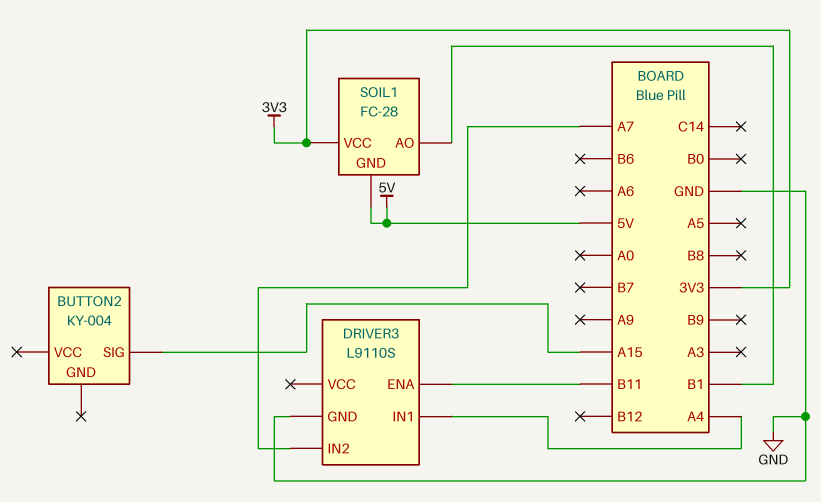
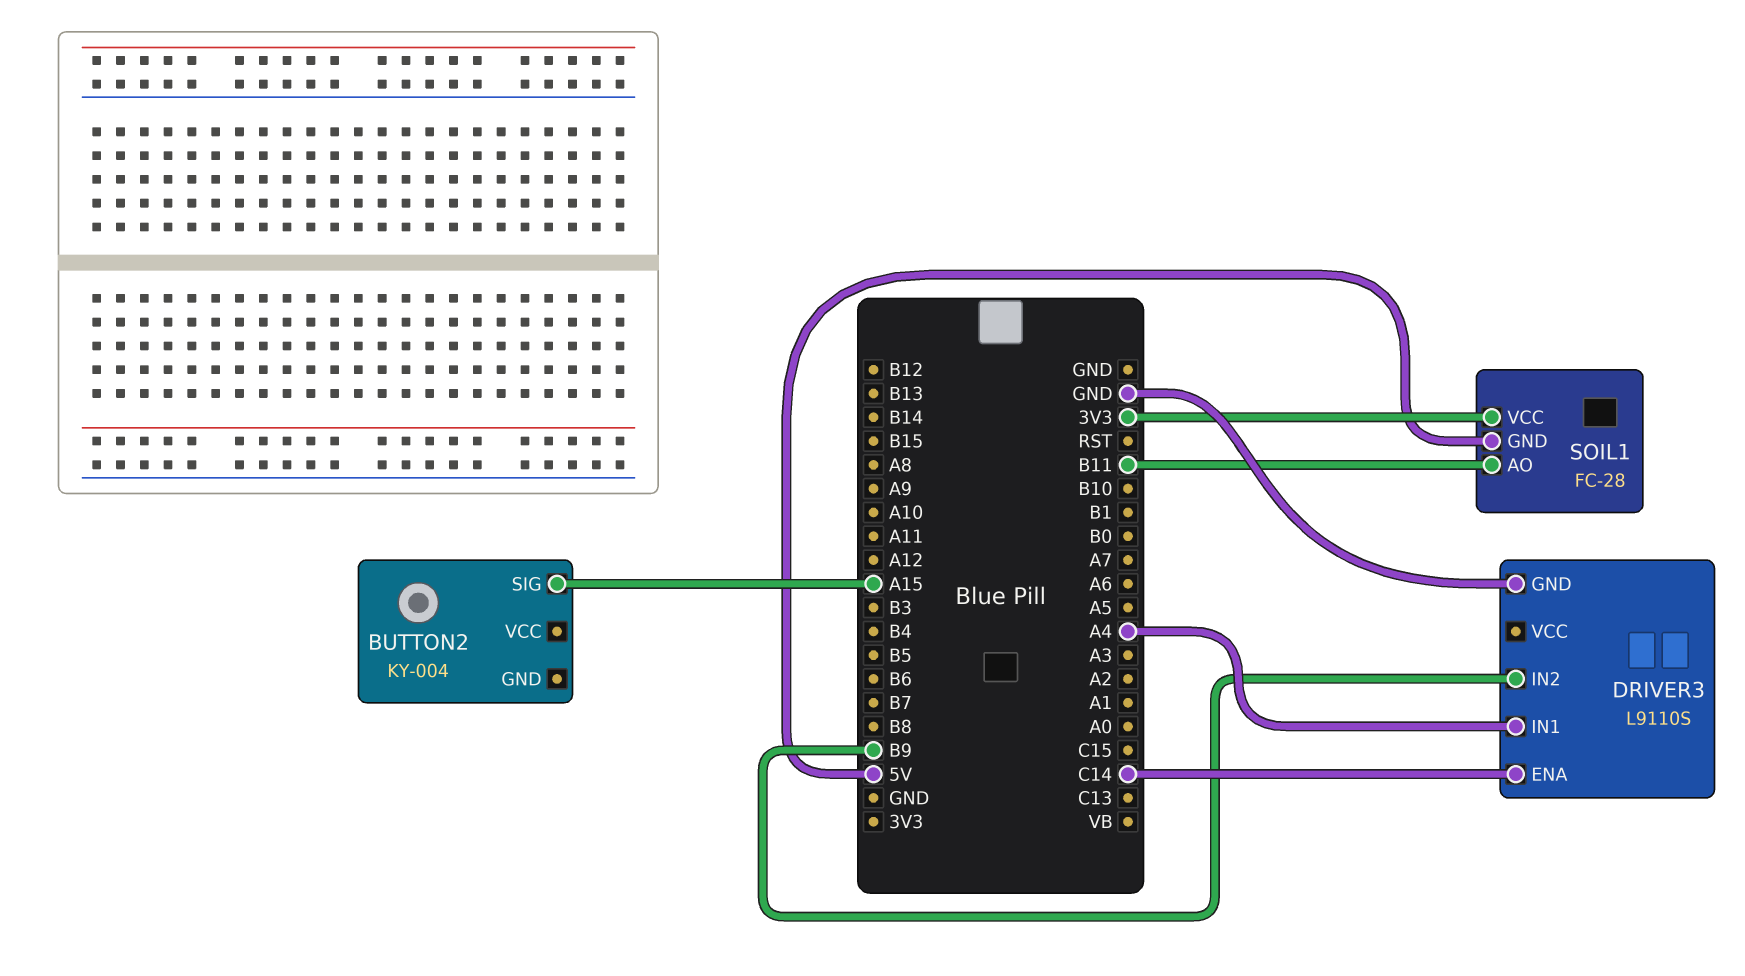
DRIVER3 pin ENA: B11 -> C14
DRIVER3 pin IN2: A7 -> B9
SOIL1 pin AO: B1 -> B11

